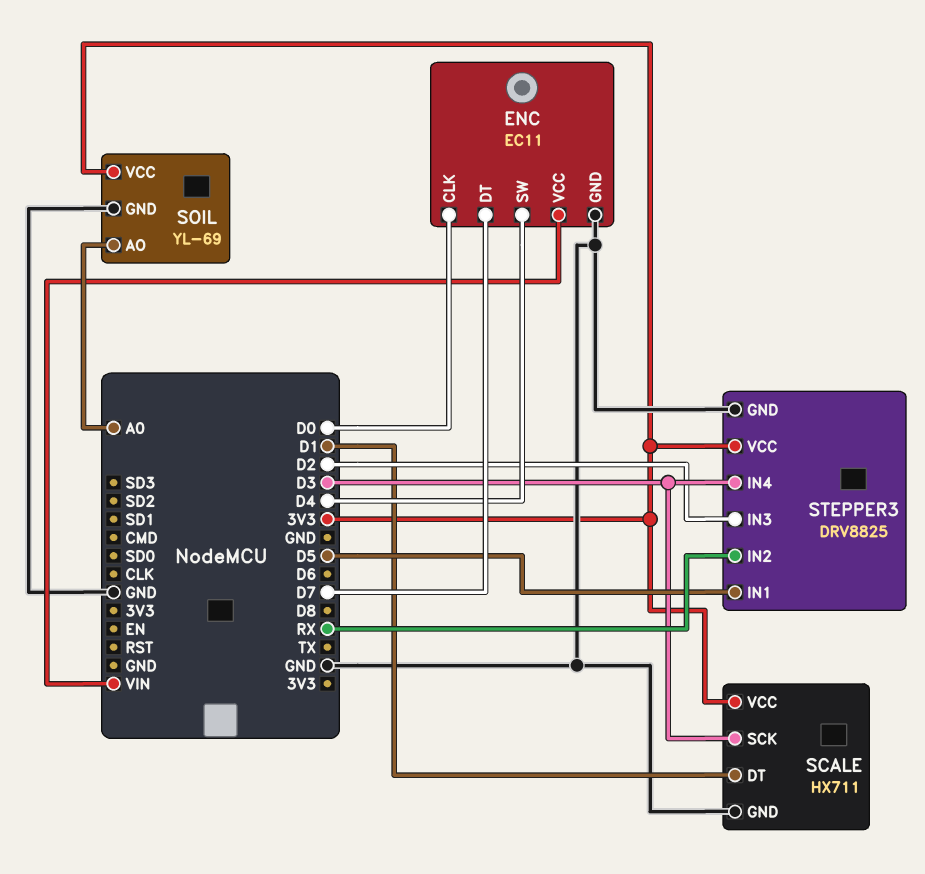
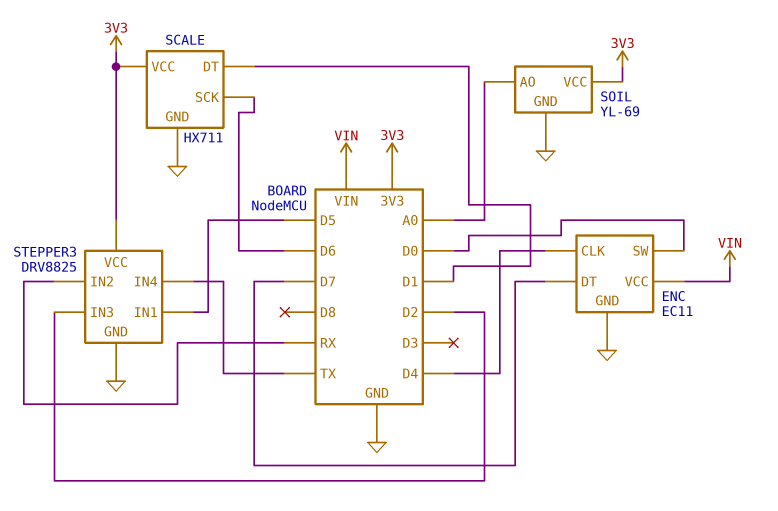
ENC pin CLK: D0 -> D4
ENC pin SW: D4 -> D0
SCALE pin SCK: D3 -> D6
STEPPER3 pin IN4: D3 -> TX

